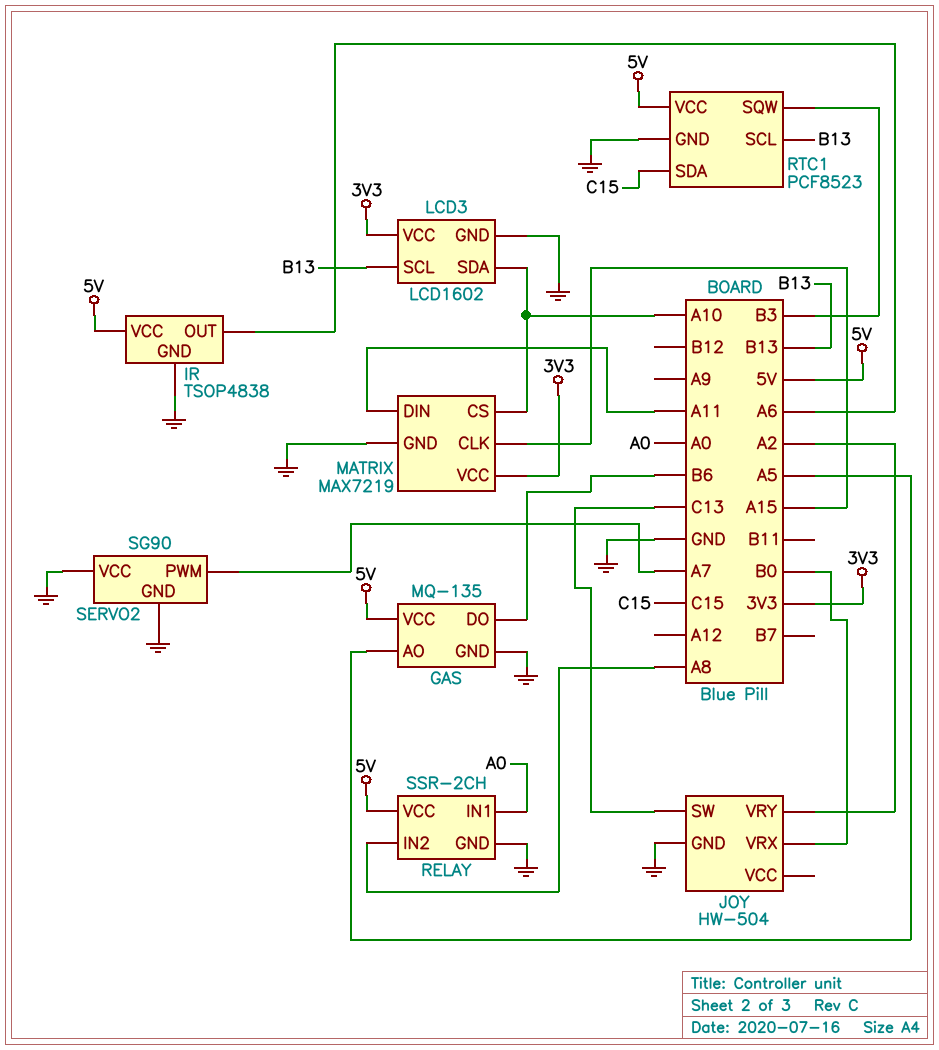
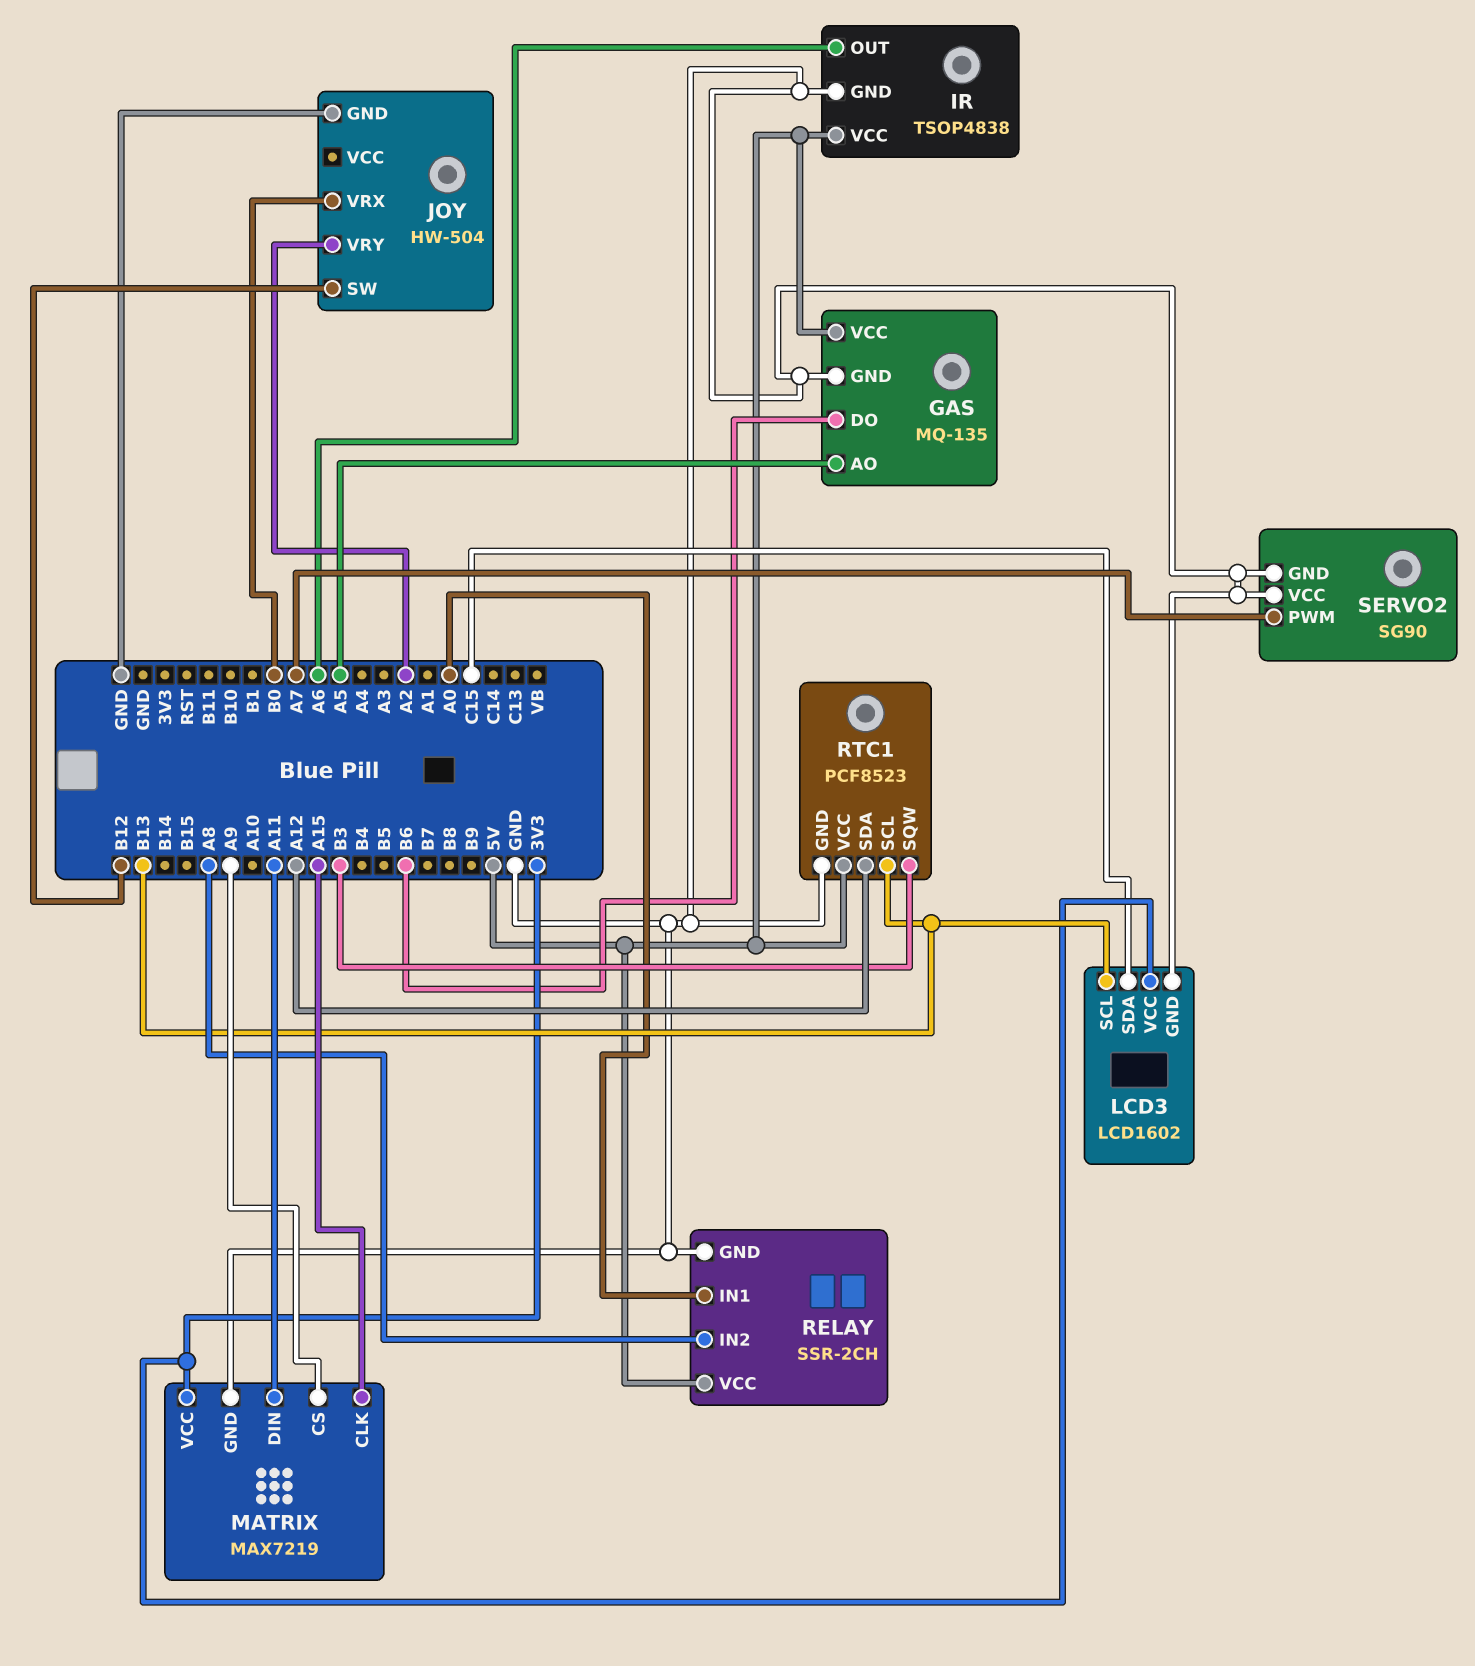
JOY pin SW: C13 -> B12
LCD3 pin SDA: A10 -> C15
MATRIX pin CS: A10 -> A9
RTC1 pin SDA: C15 -> A12

